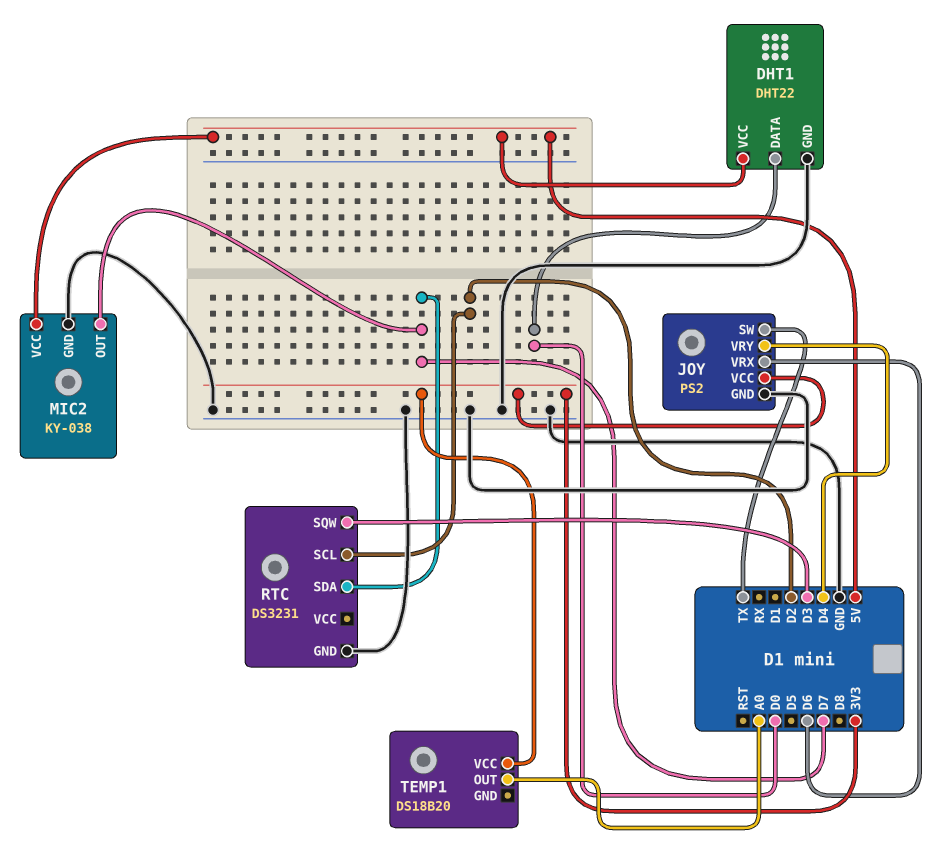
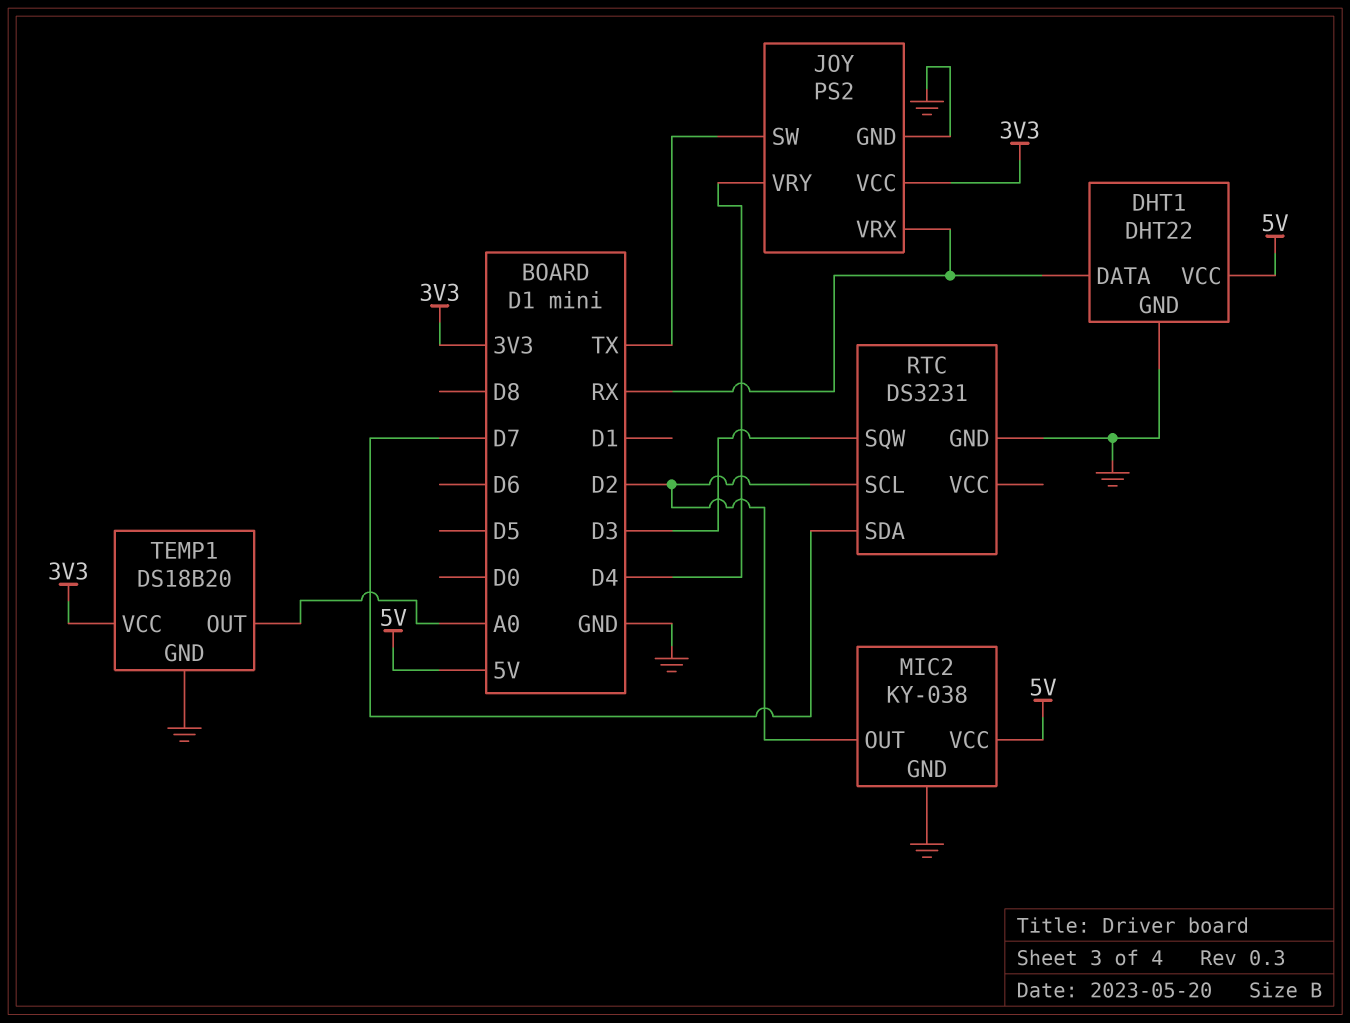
DHT1 pin DATA: D0 -> RX
JOY pin VRX: D6 -> RX
MIC2 pin OUT: D7 -> D2
TEMP1 pin GND: none -> GND

